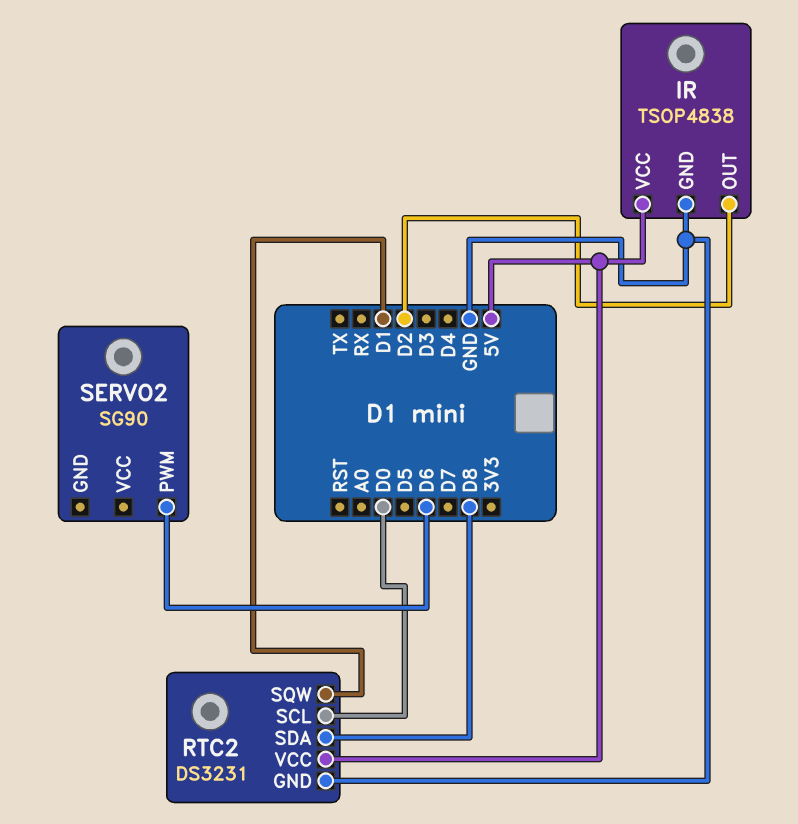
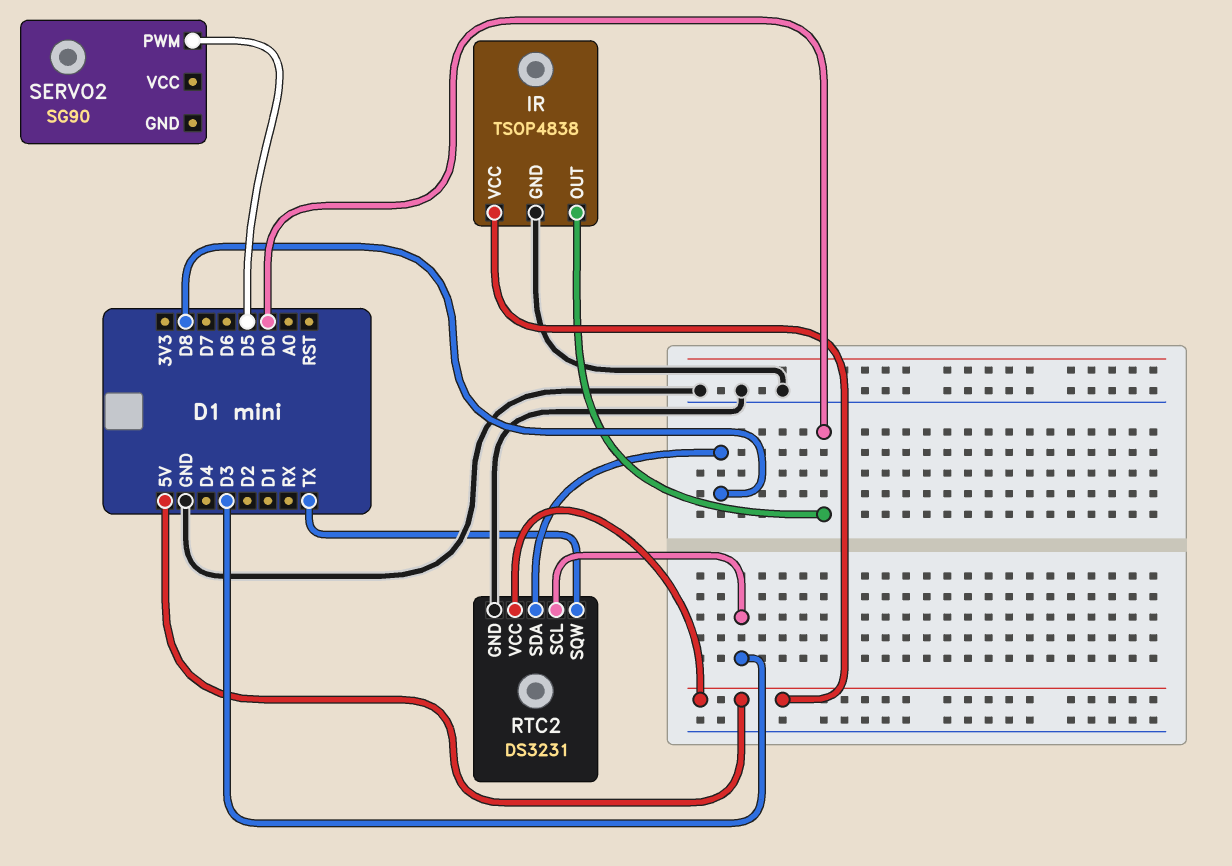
IR pin OUT: D2 -> D0
RTC2 pin SCL: D0 -> D3
RTC2 pin SQW: D1 -> TX
SERVO2 pin PWM: D6 -> D5

